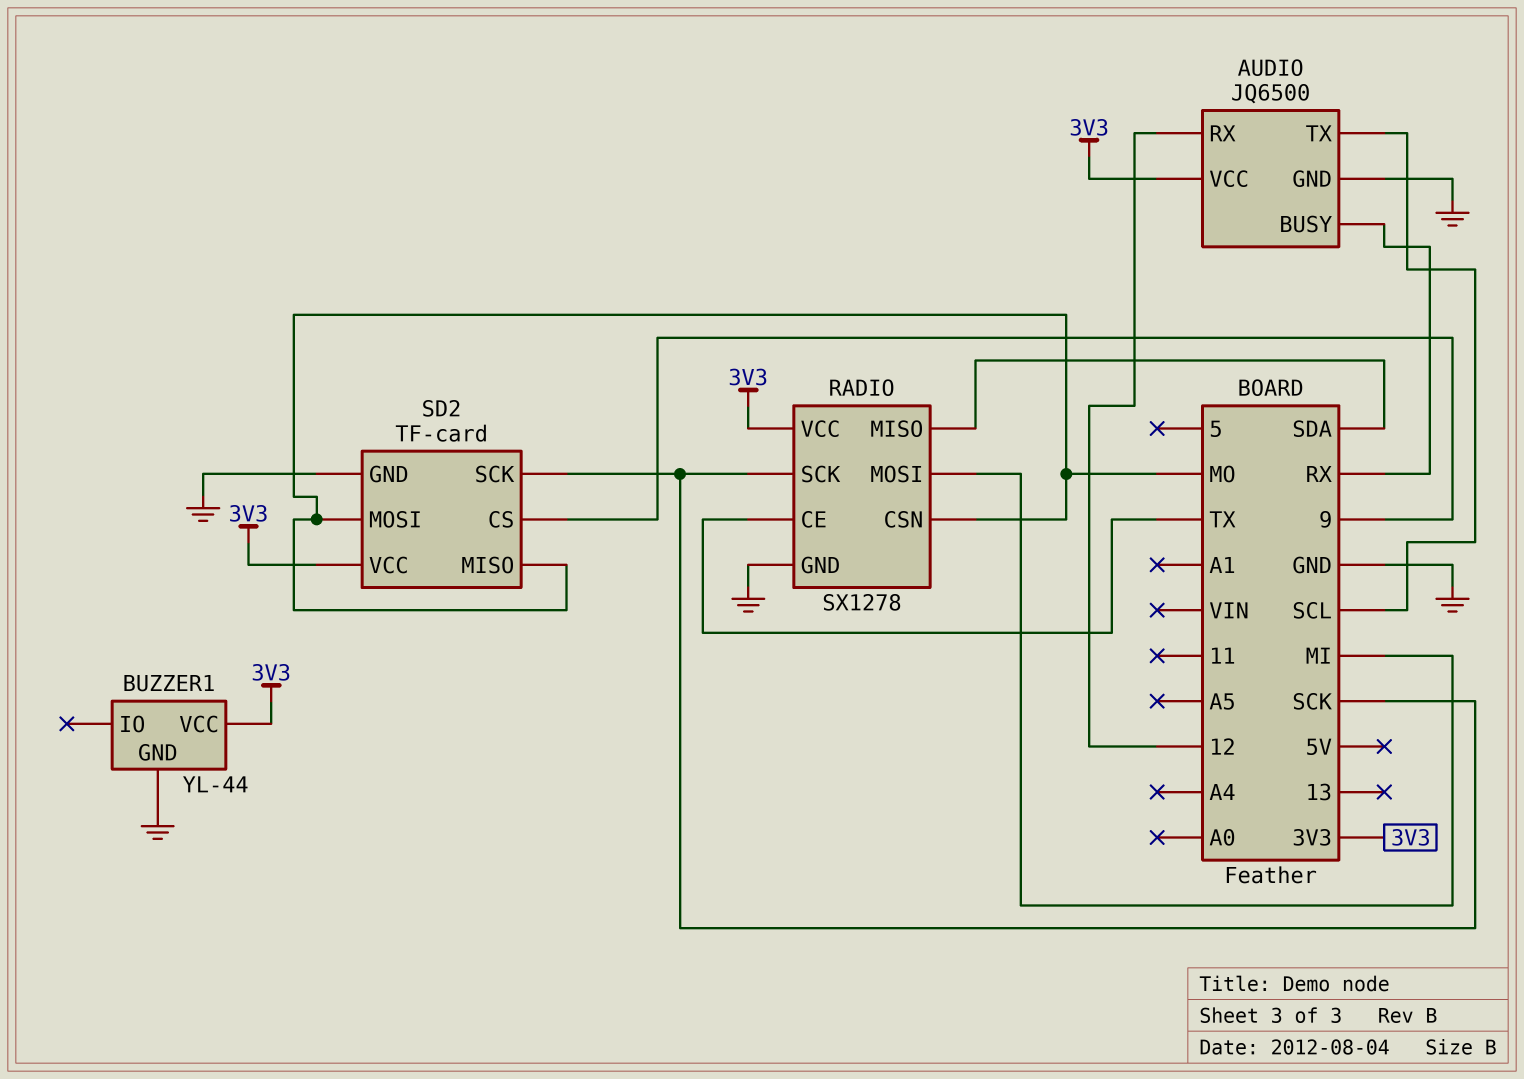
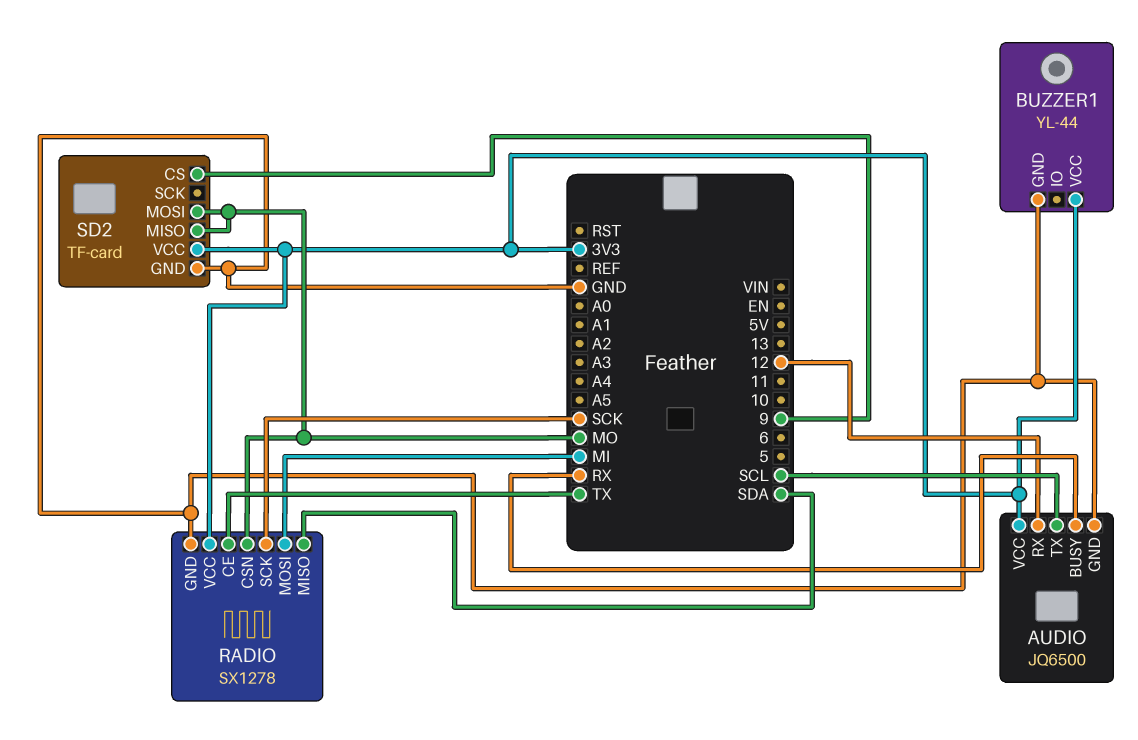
SD2 pin SCK: SCK -> none

